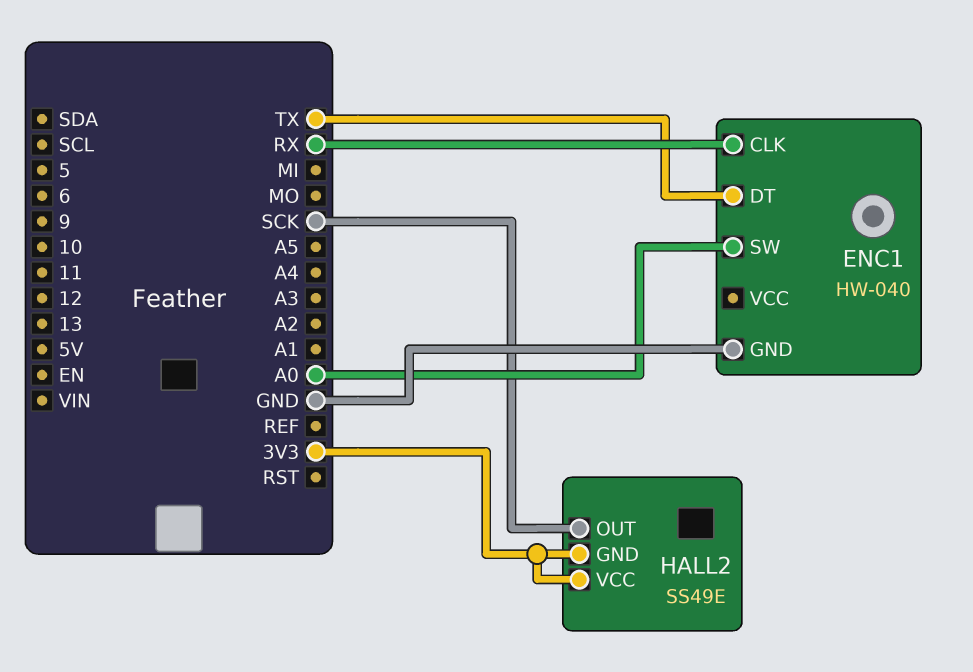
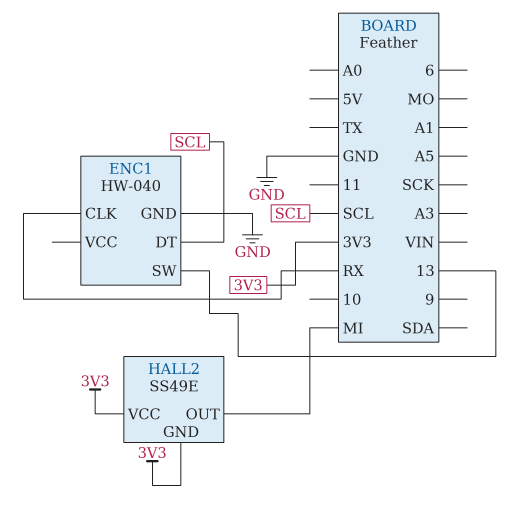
ENC1 pin DT: TX -> SCL
ENC1 pin SW: A0 -> 13
HALL2 pin OUT: SCK -> MI

